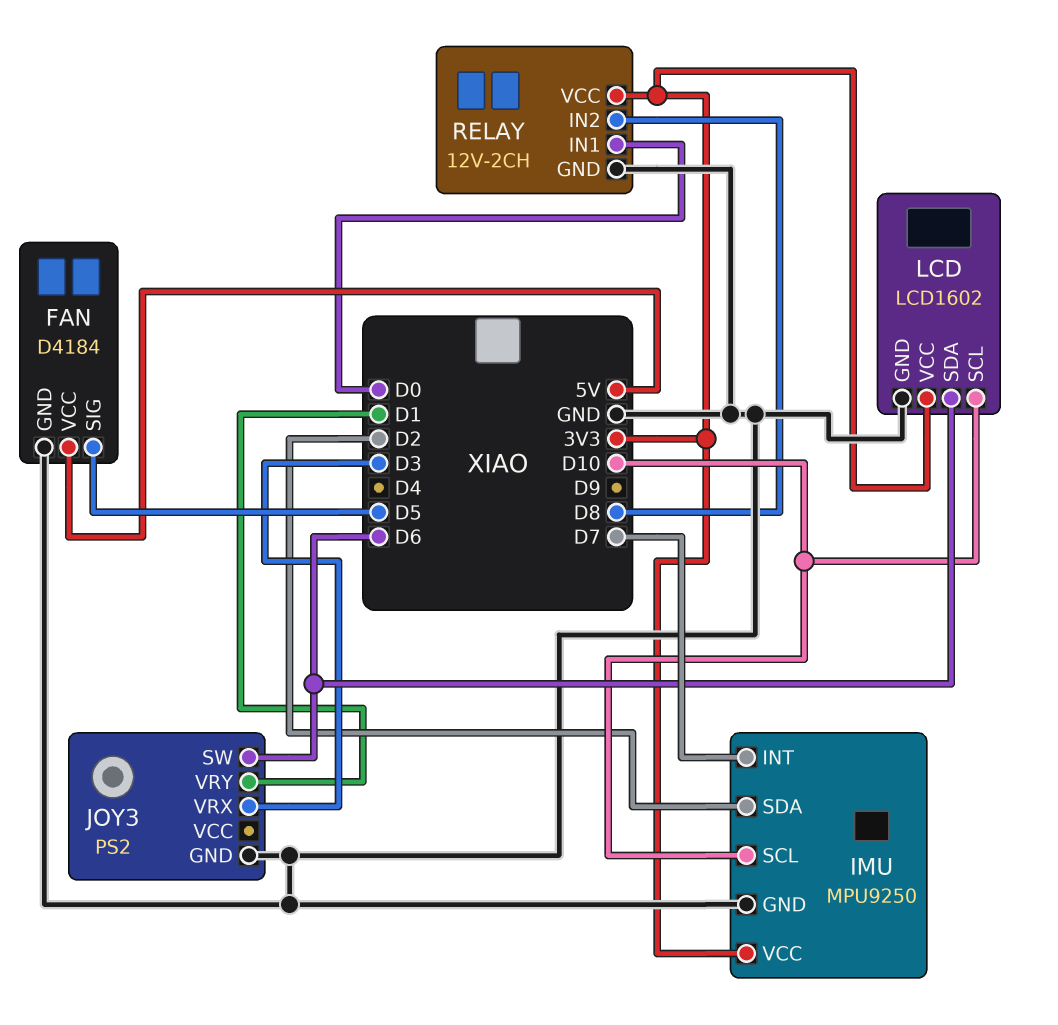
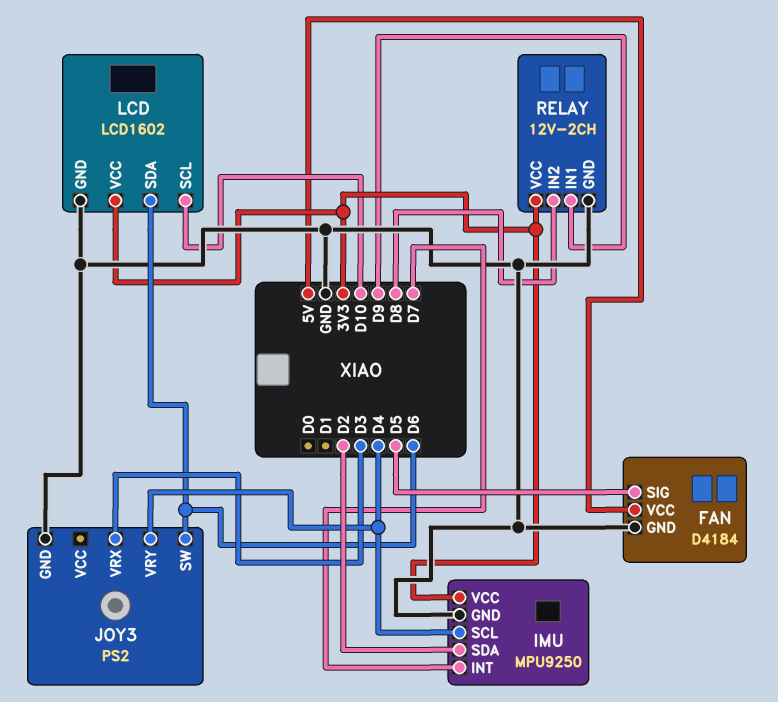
IMU pin SCL: D10 -> D4
JOY3 pin VRY: D1 -> D4
RELAY pin IN1: D0 -> D9

